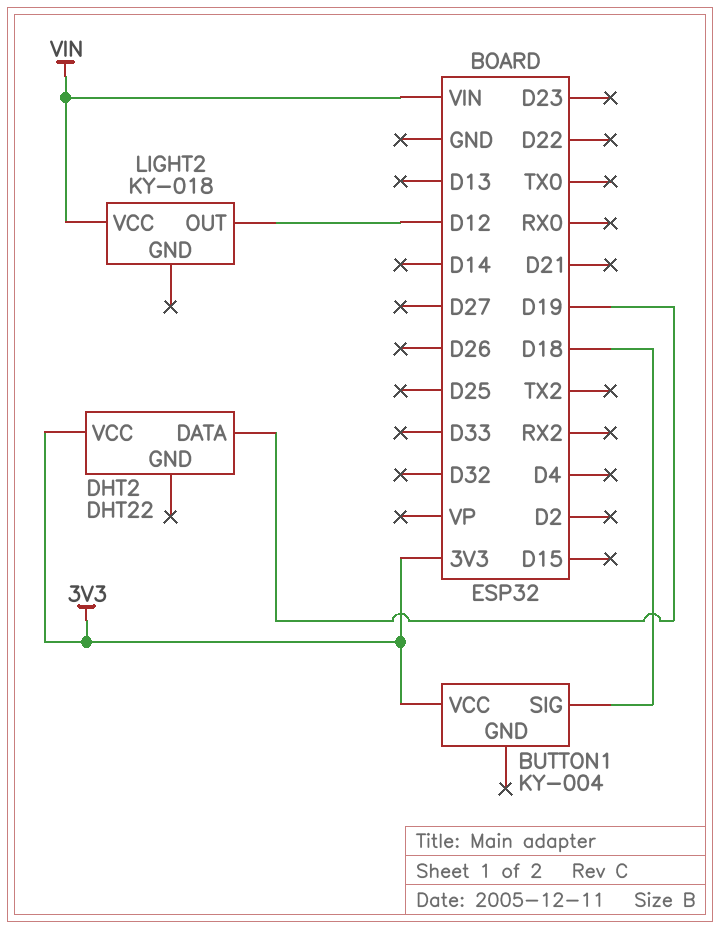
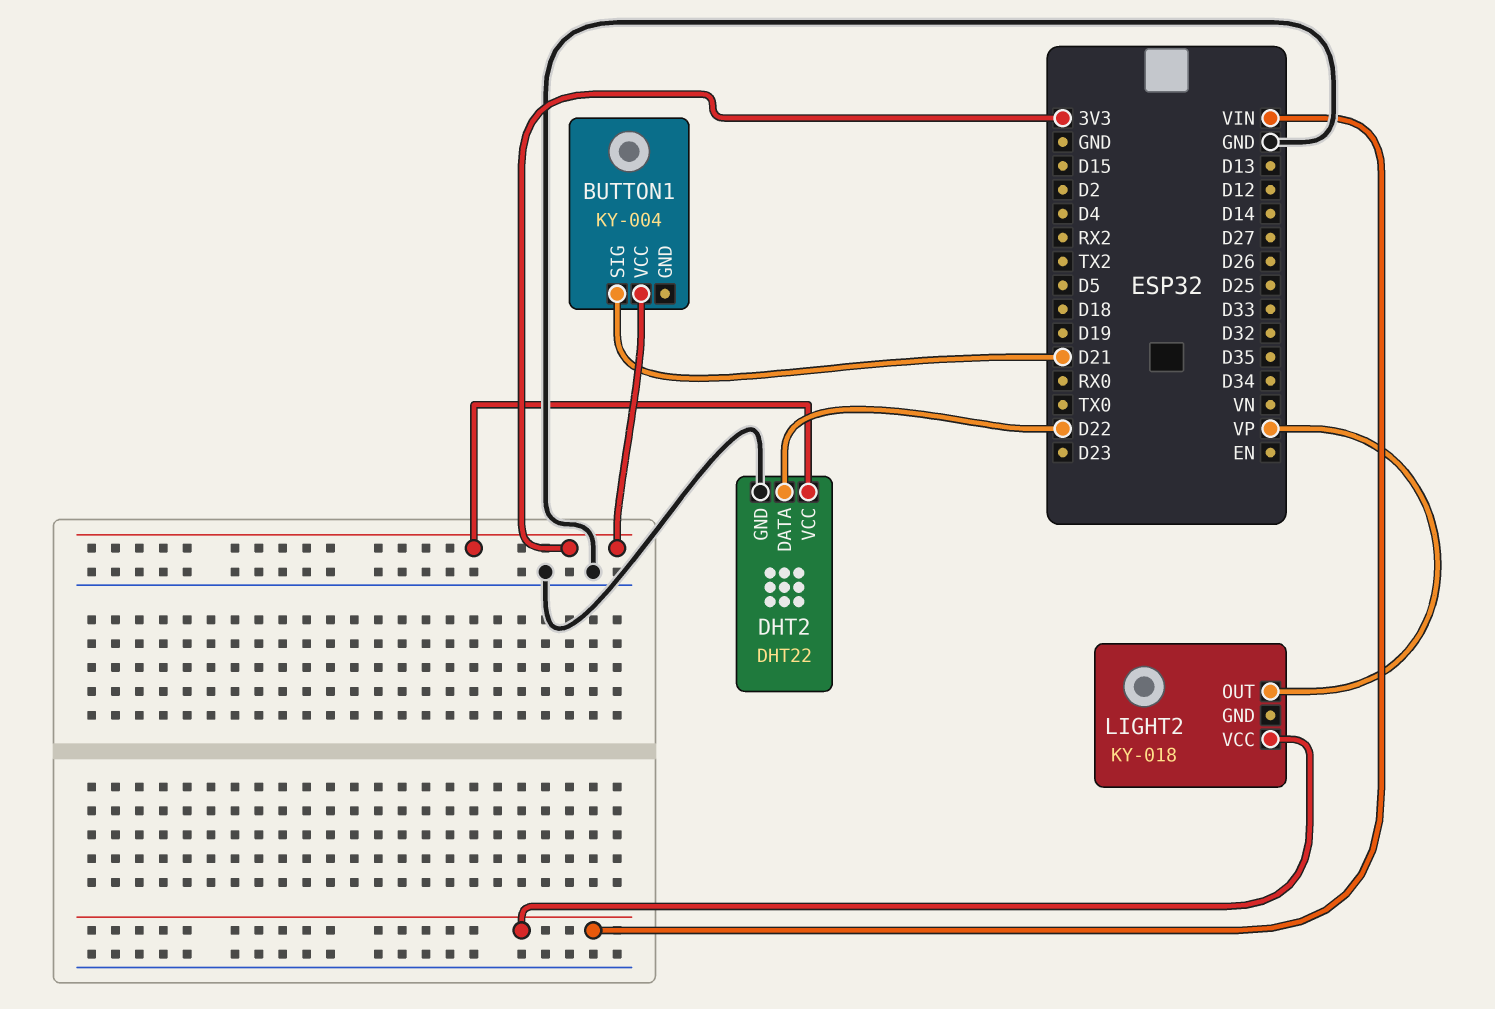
BUTTON1 pin SIG: D18 -> D21
DHT2 pin DATA: D19 -> D22
DHT2 pin GND: none -> GND
LIGHT2 pin OUT: D12 -> VP

